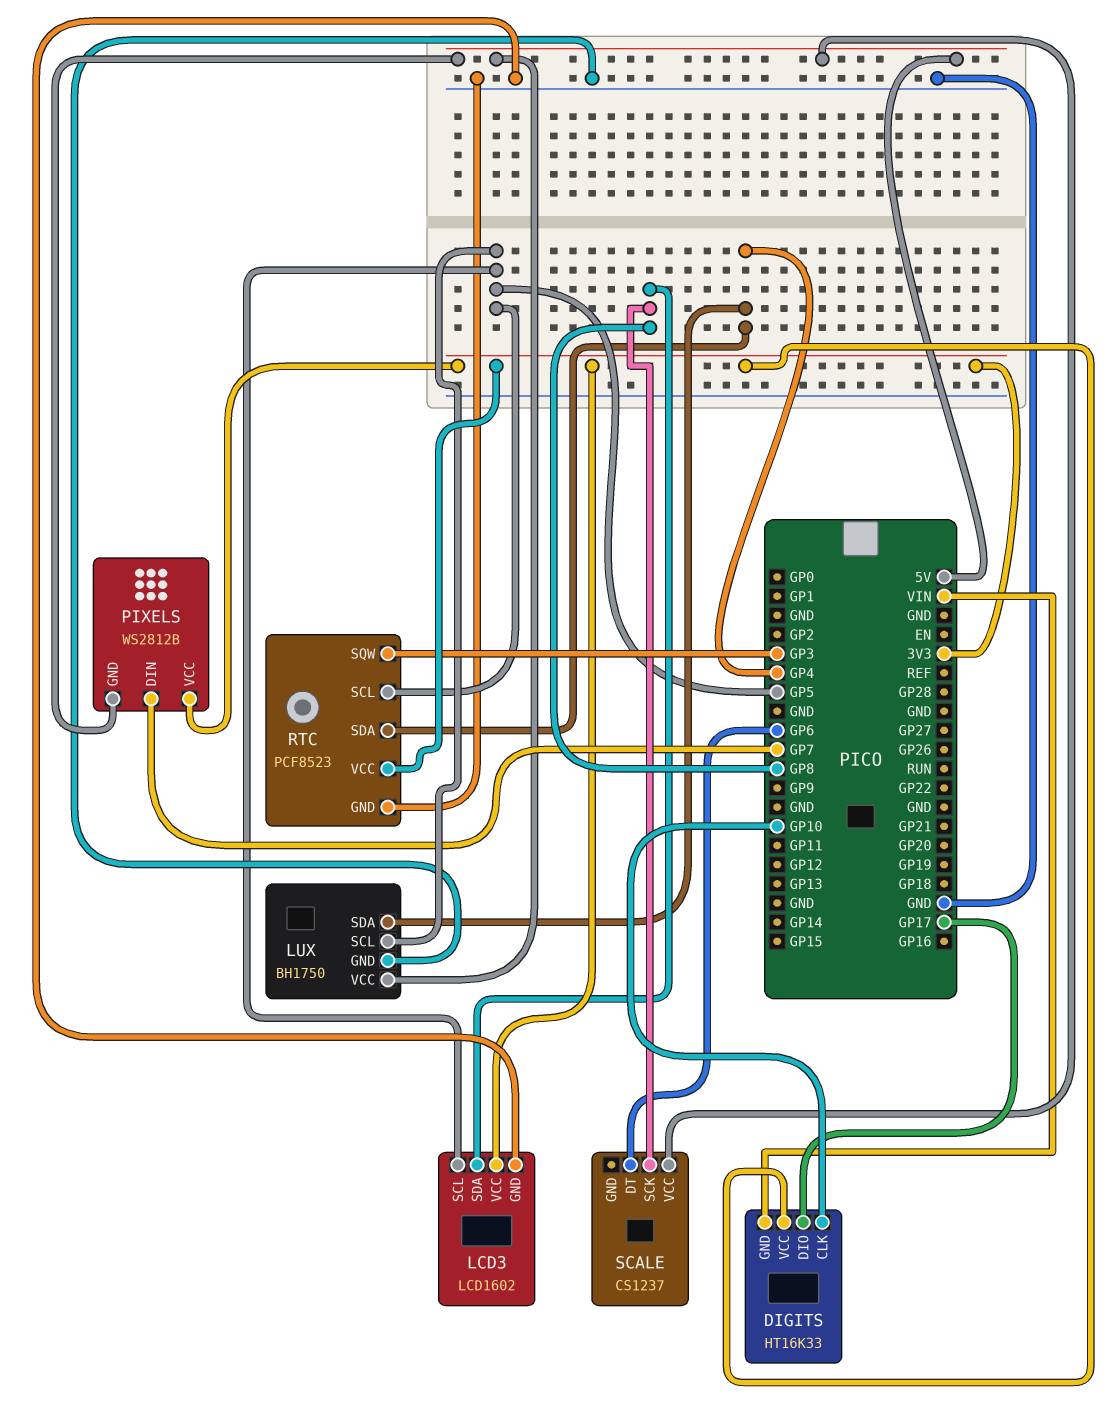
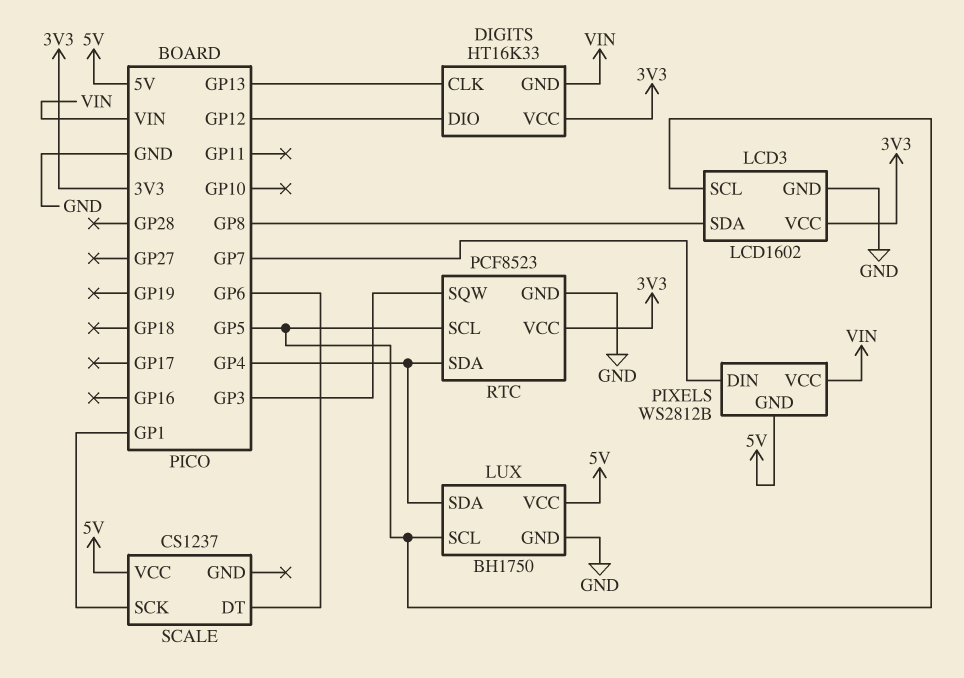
DIGITS pin CLK: GP10 -> GP13
DIGITS pin DIO: GP17 -> GP12
PIXELS pin VCC: 3V3 -> VIN
SCALE pin SCK: GP8 -> GP1

